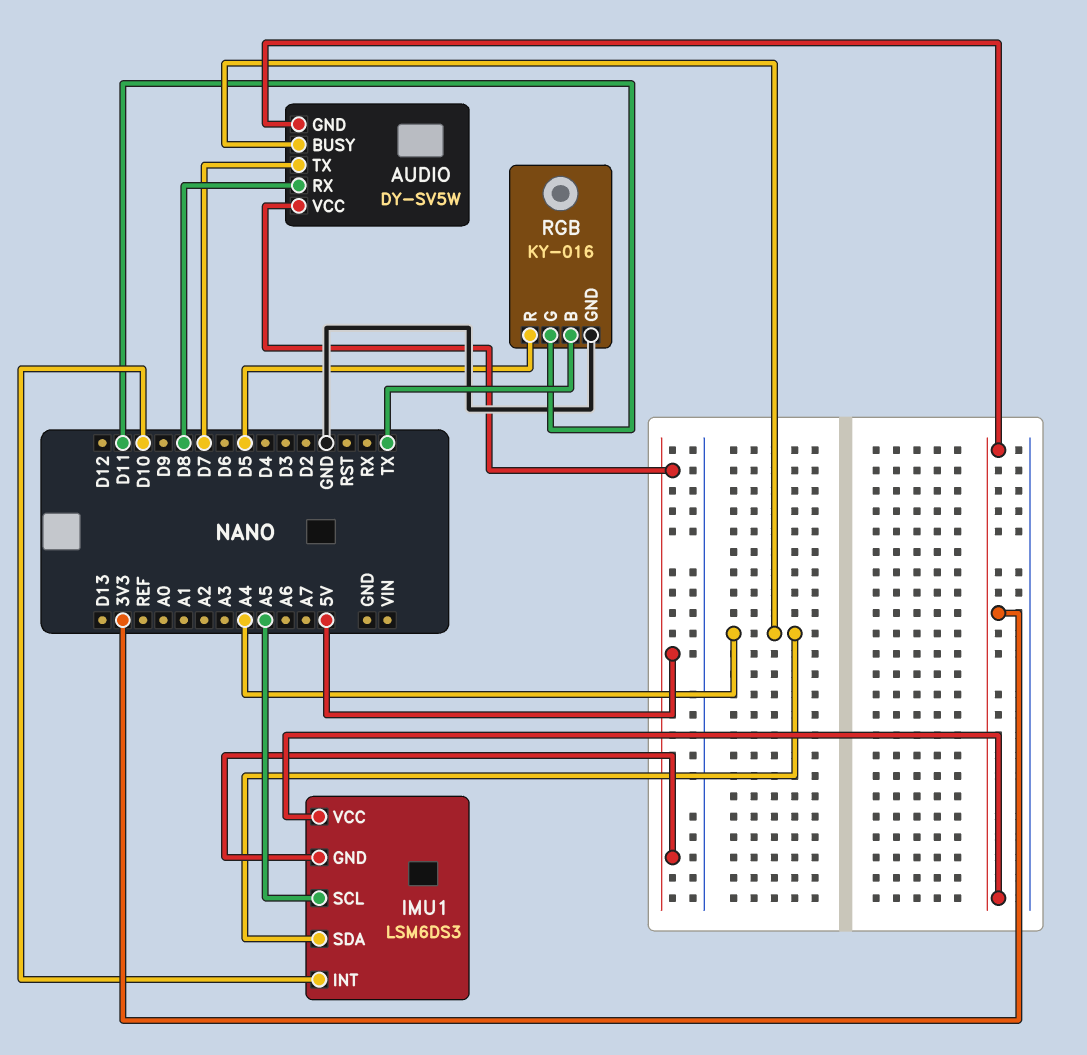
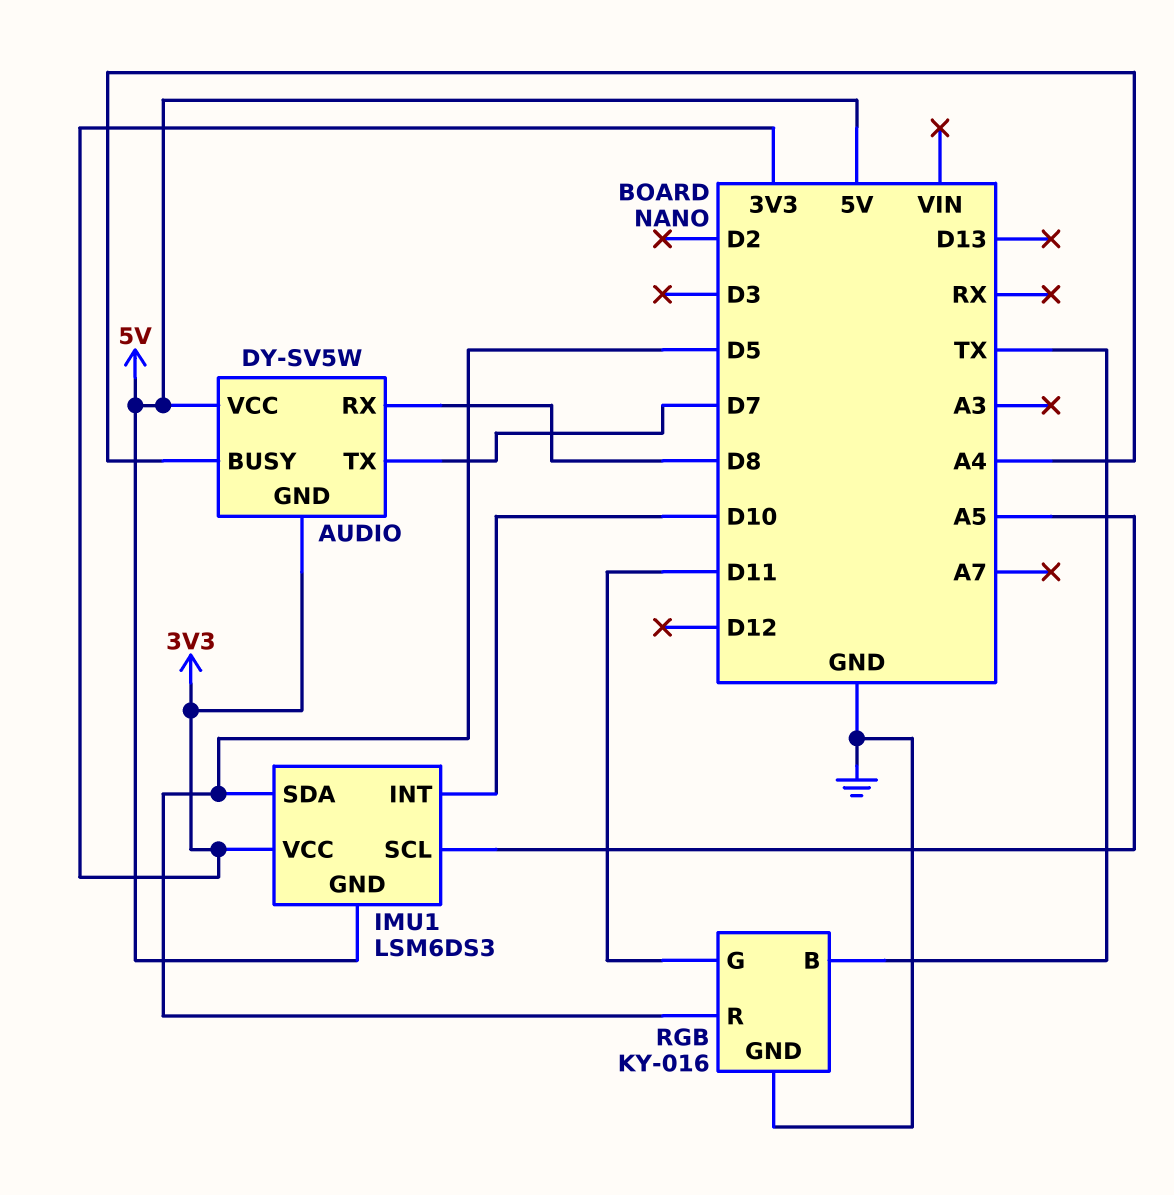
IMU1 pin SDA: A4 -> D5

